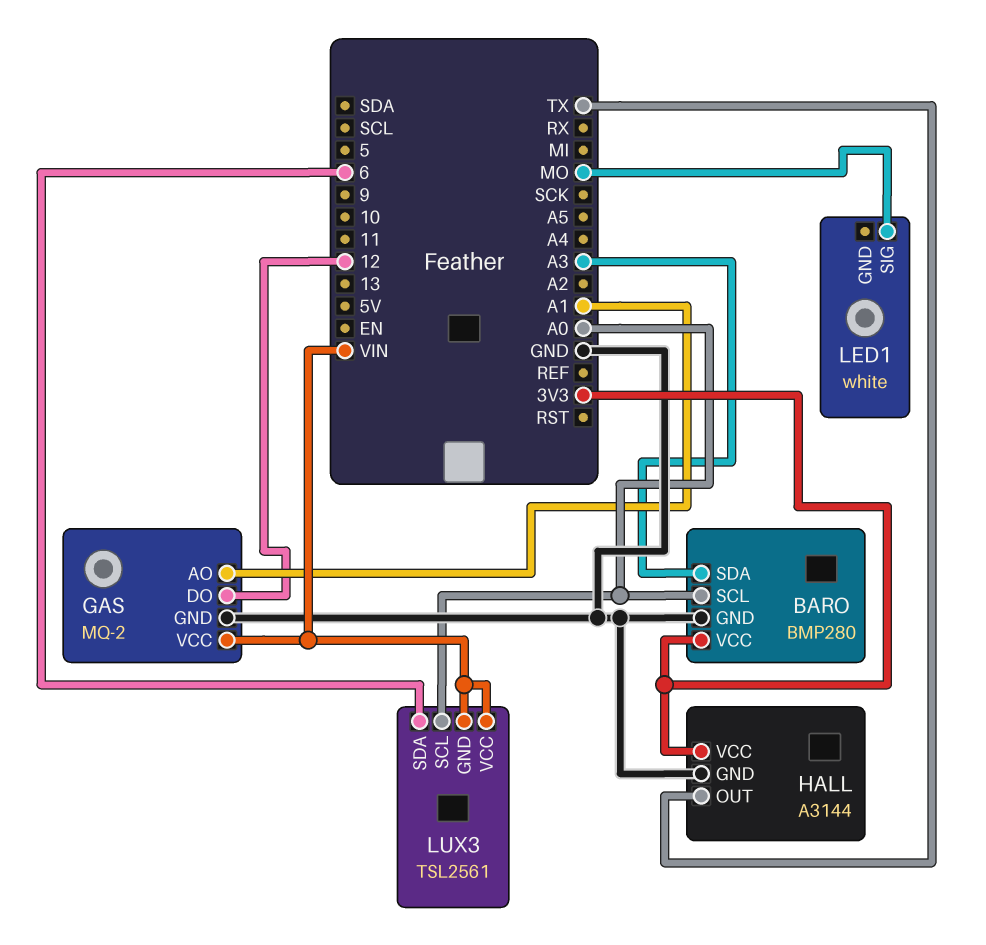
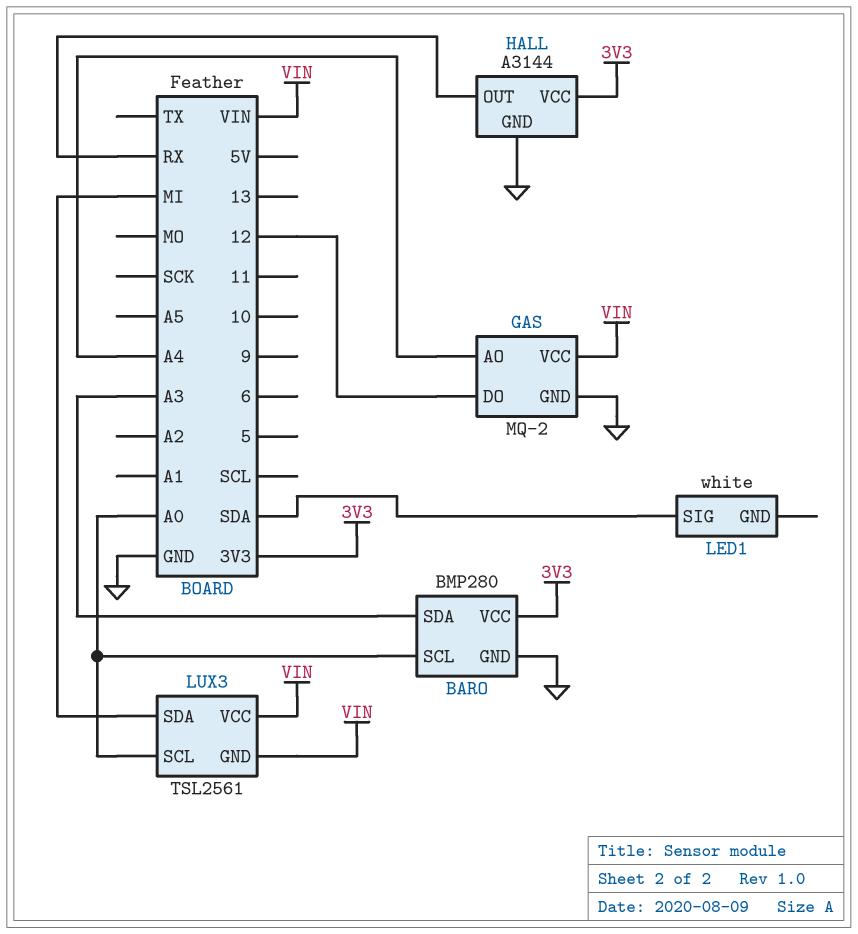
GAS pin AO: A1 -> A4
HALL pin OUT: TX -> RX
LED1 pin SIG: MO -> SDA
LUX3 pin SDA: 6 -> MI

